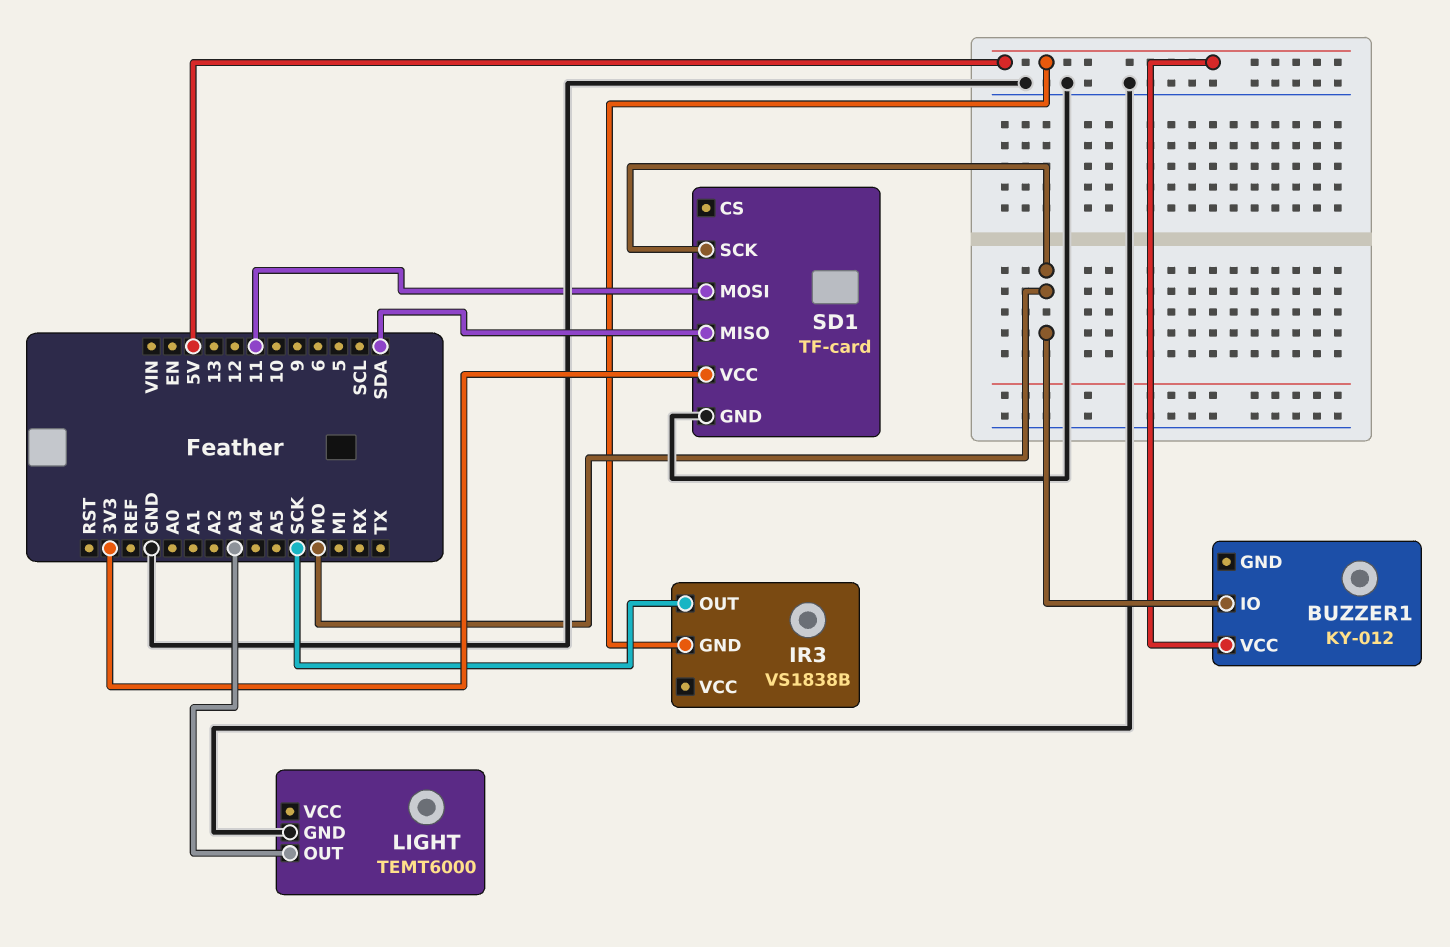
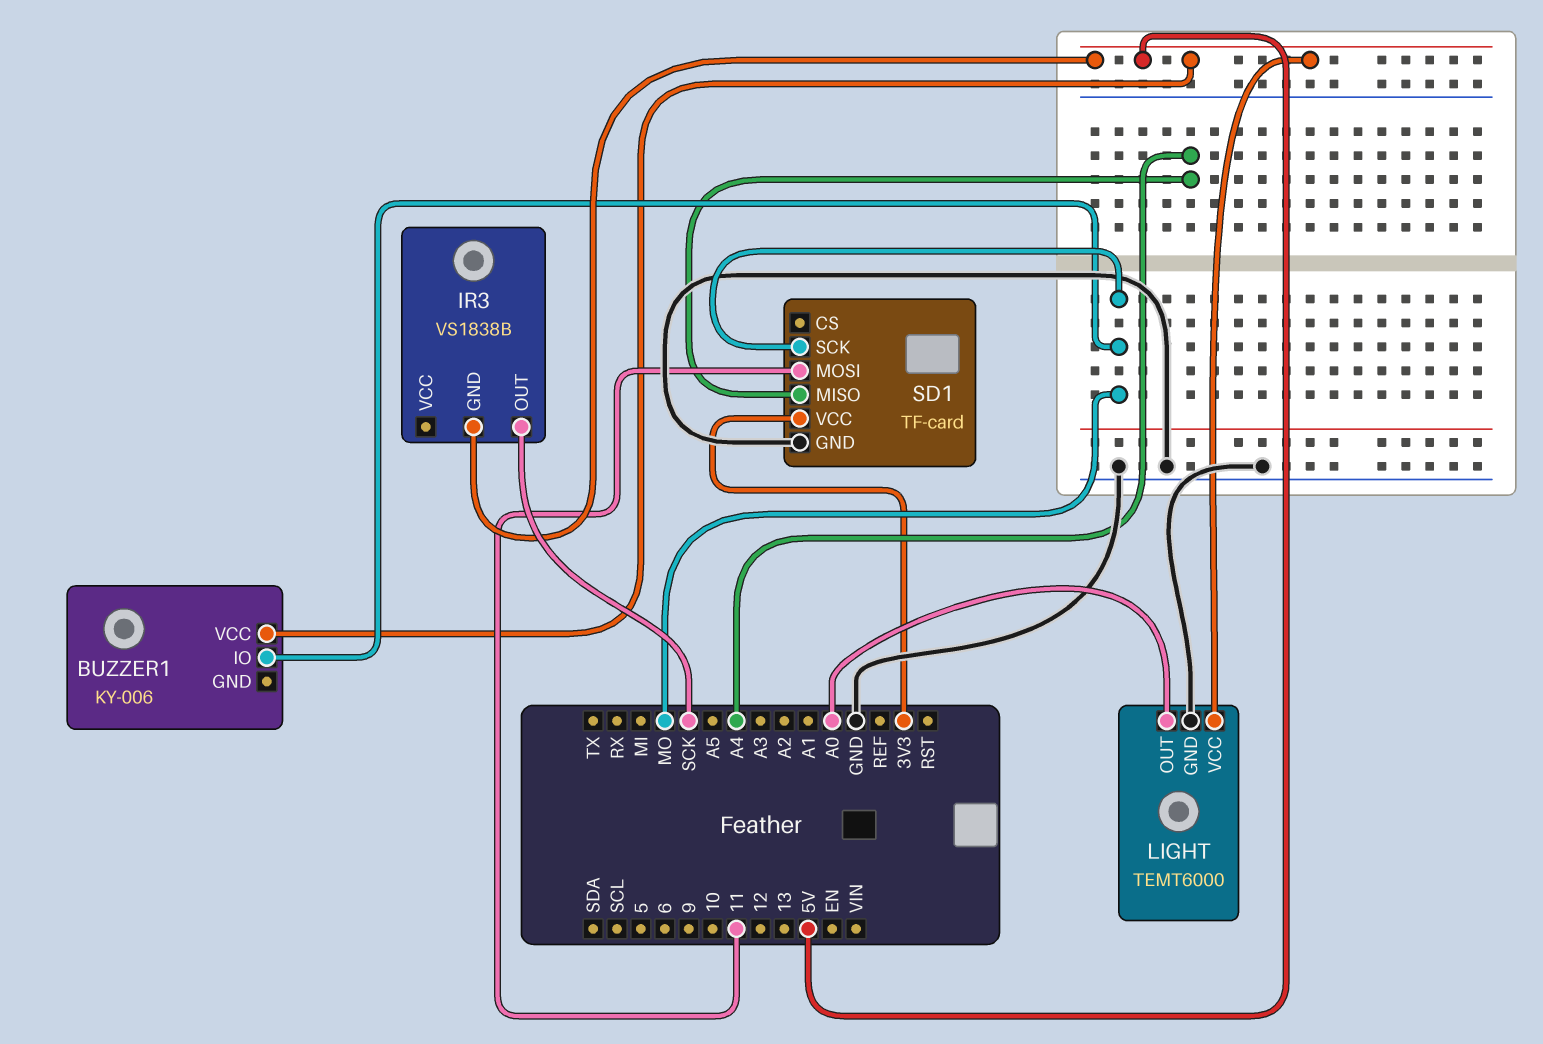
BUZZER1: KY-012 -> KY-006
LIGHT pin OUT: A3 -> A0
LIGHT pin VCC: none -> 5V
SD1 pin MISO: SDA -> A4

